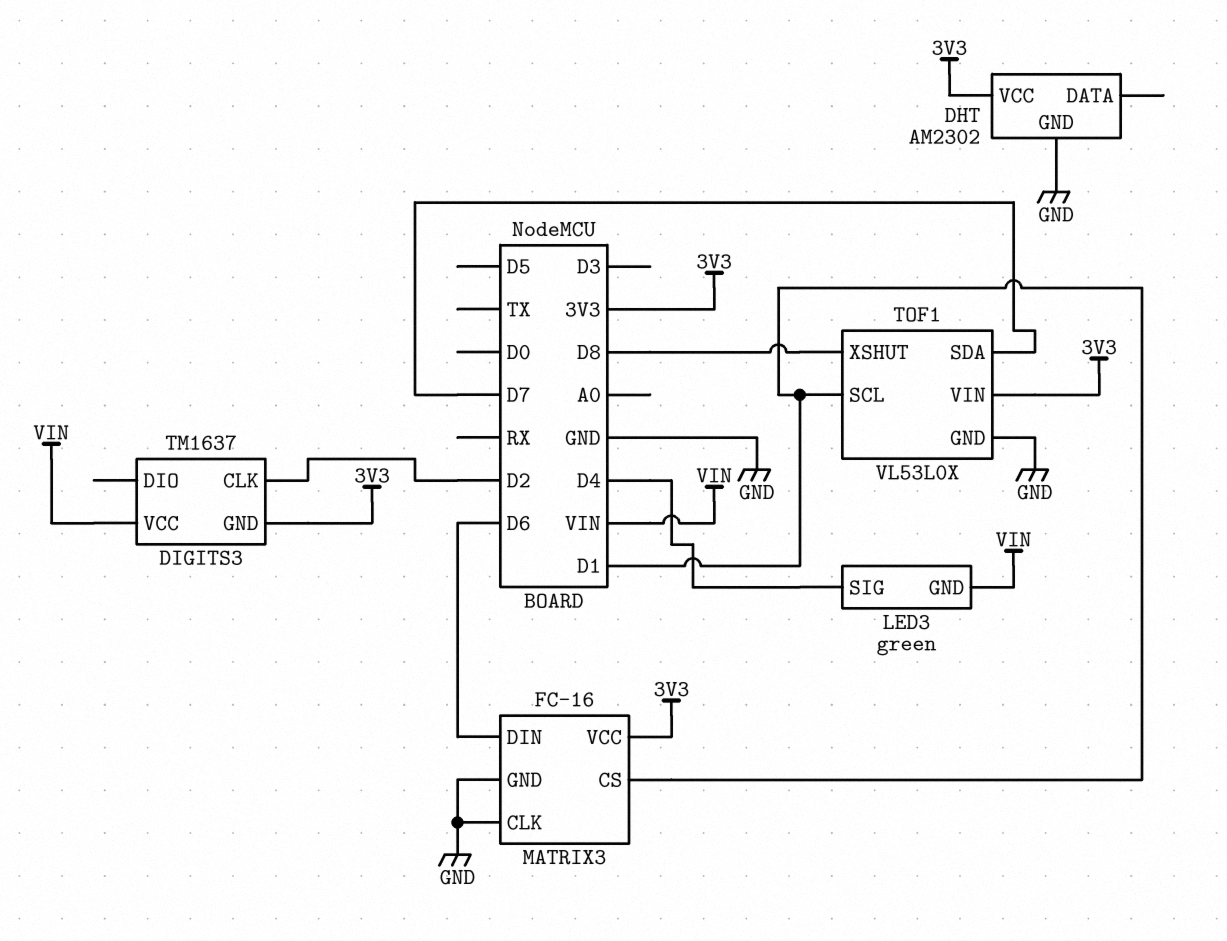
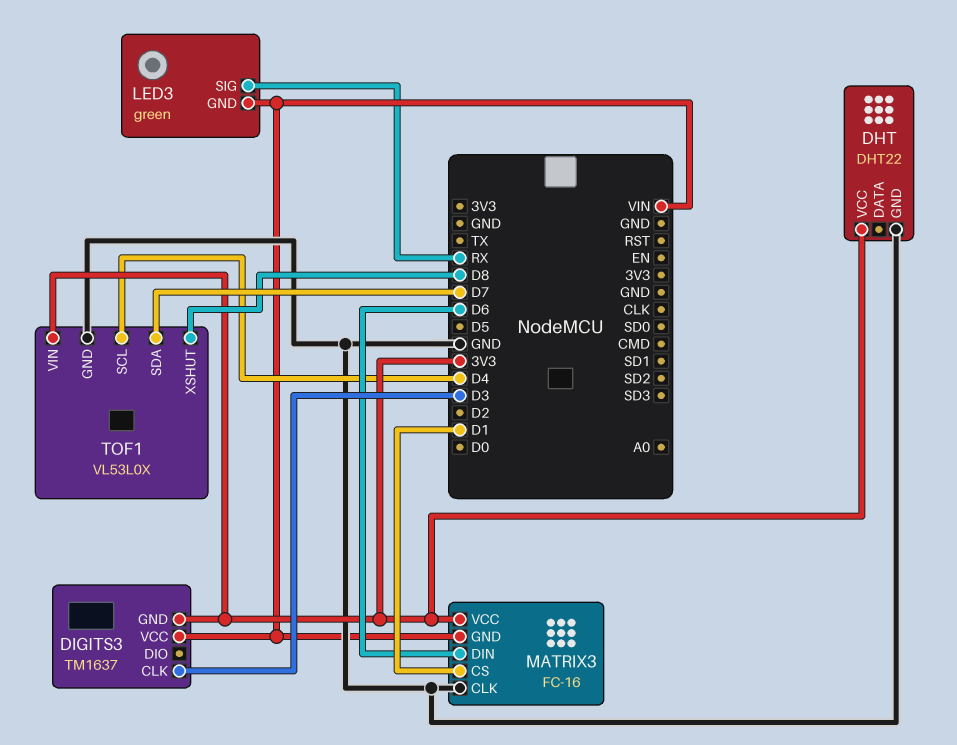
DHT: AM2302 -> DHT22
DIGITS3 pin CLK: D2 -> D3
LED3 pin SIG: D4 -> RX
MATRIX3 pin GND: GND -> VIN
TOF1 pin SCL: D1 -> D4

